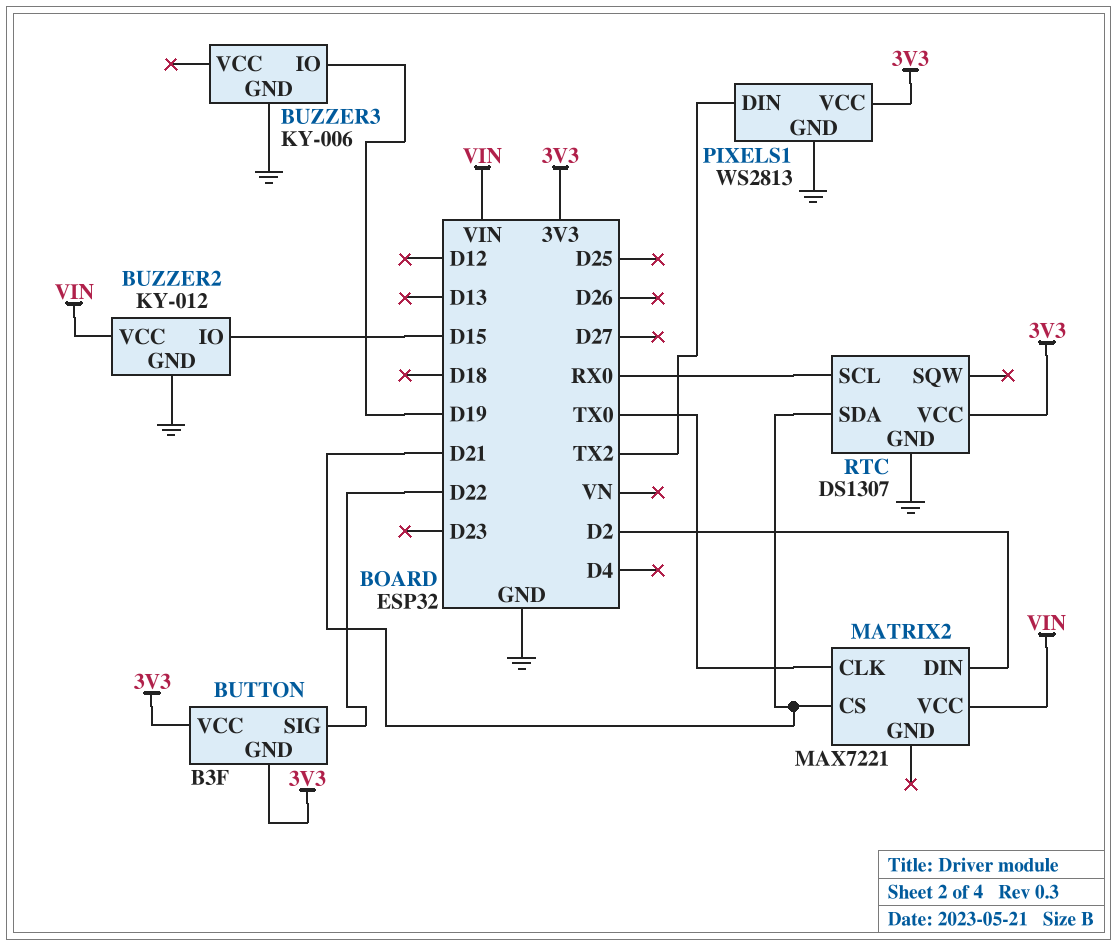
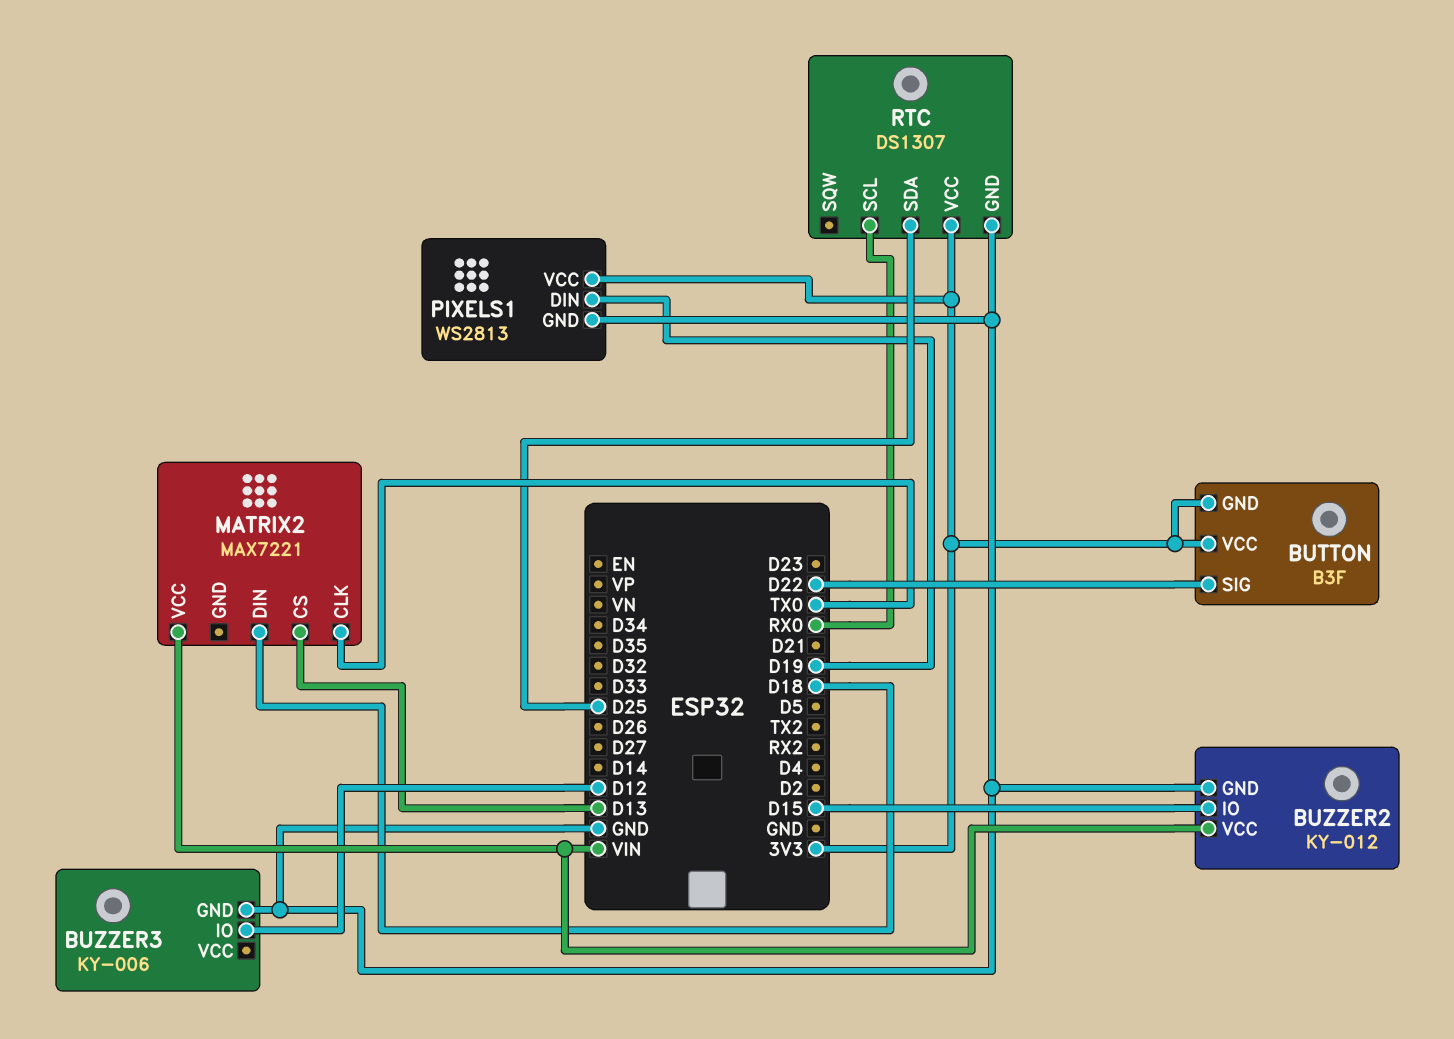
BUZZER3 pin IO: D19 -> D12
MATRIX2 pin CS: D21 -> D13
MATRIX2 pin DIN: D2 -> D18
PIXELS1 pin DIN: TX2 -> D19
RTC pin SDA: D21 -> D25

